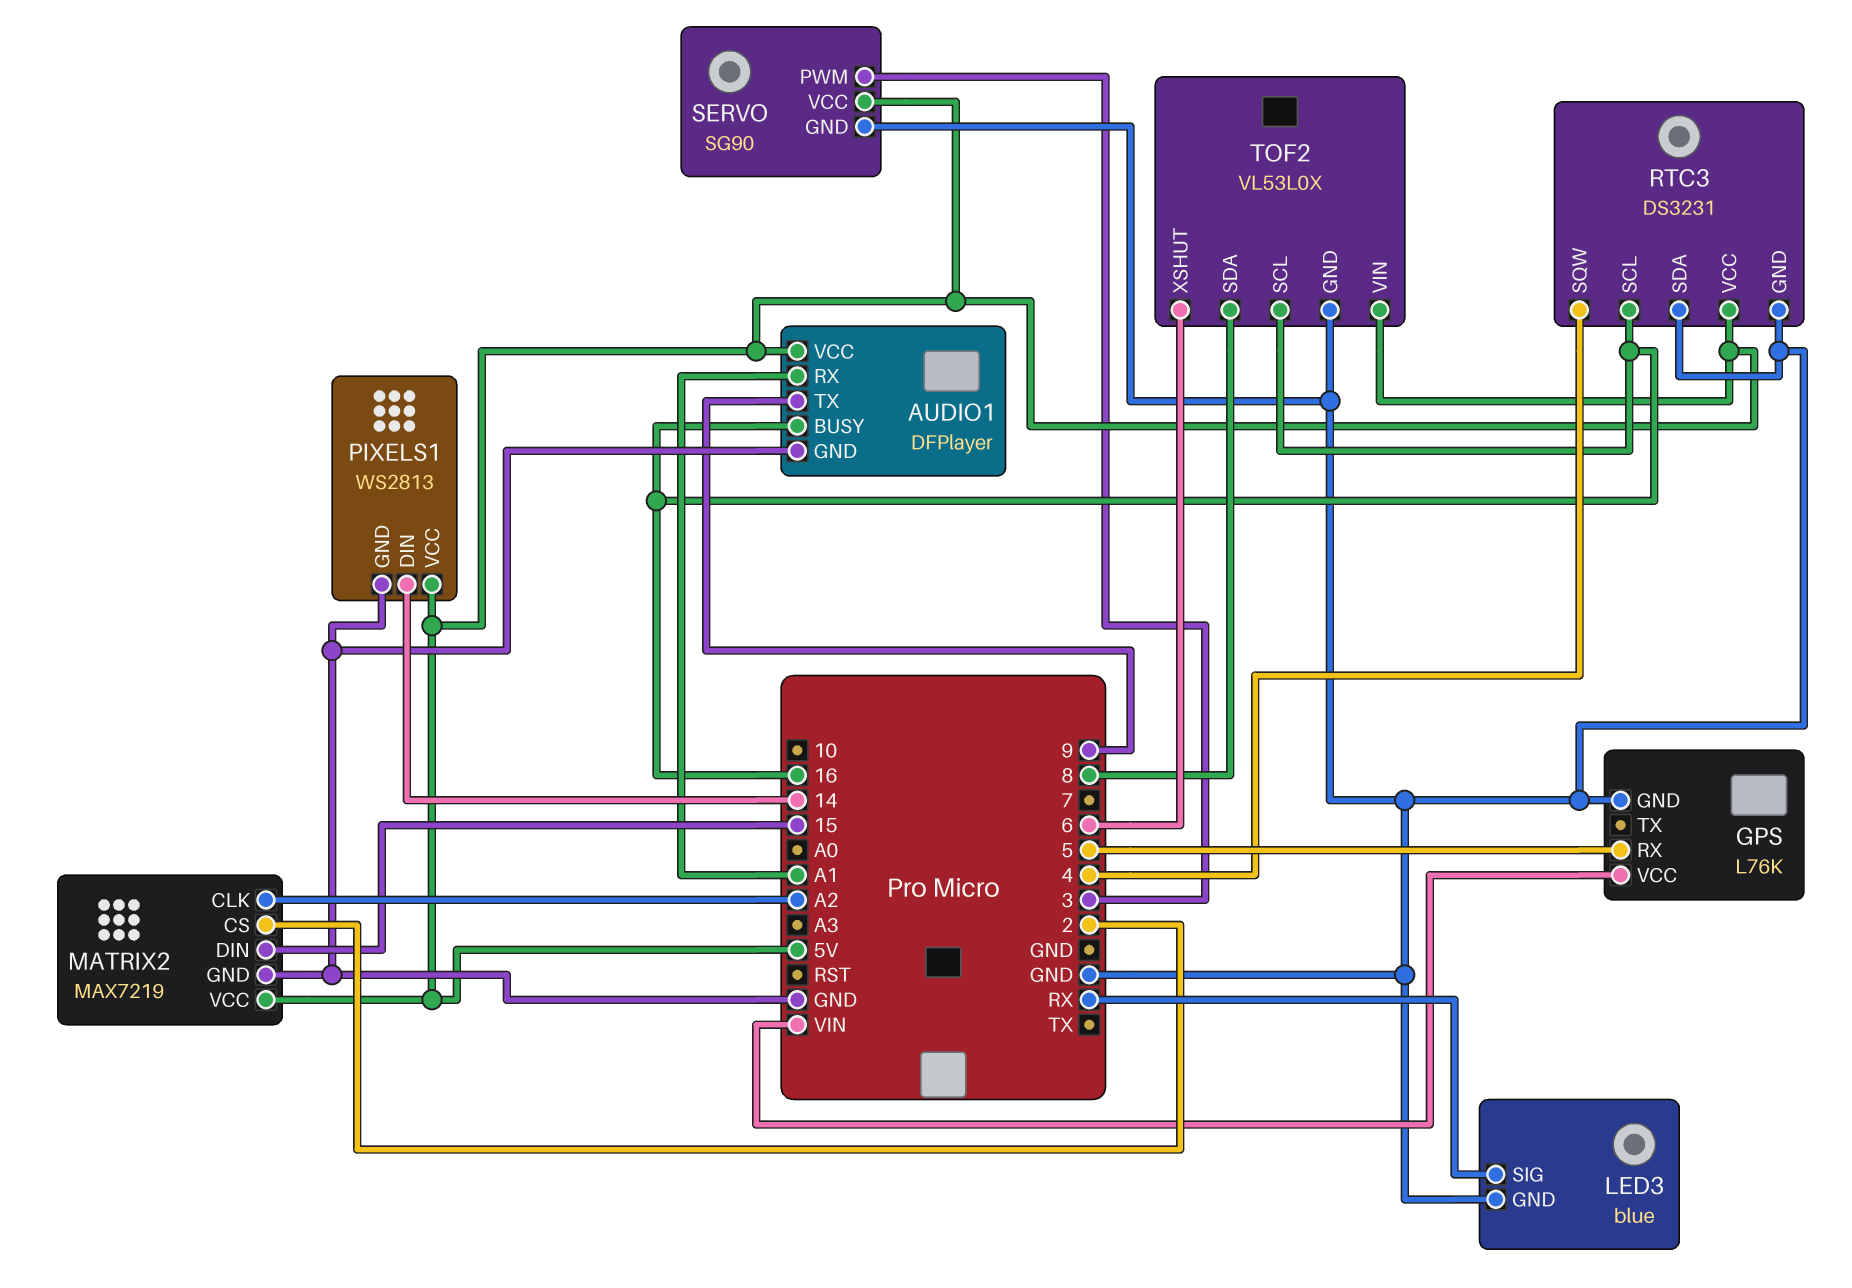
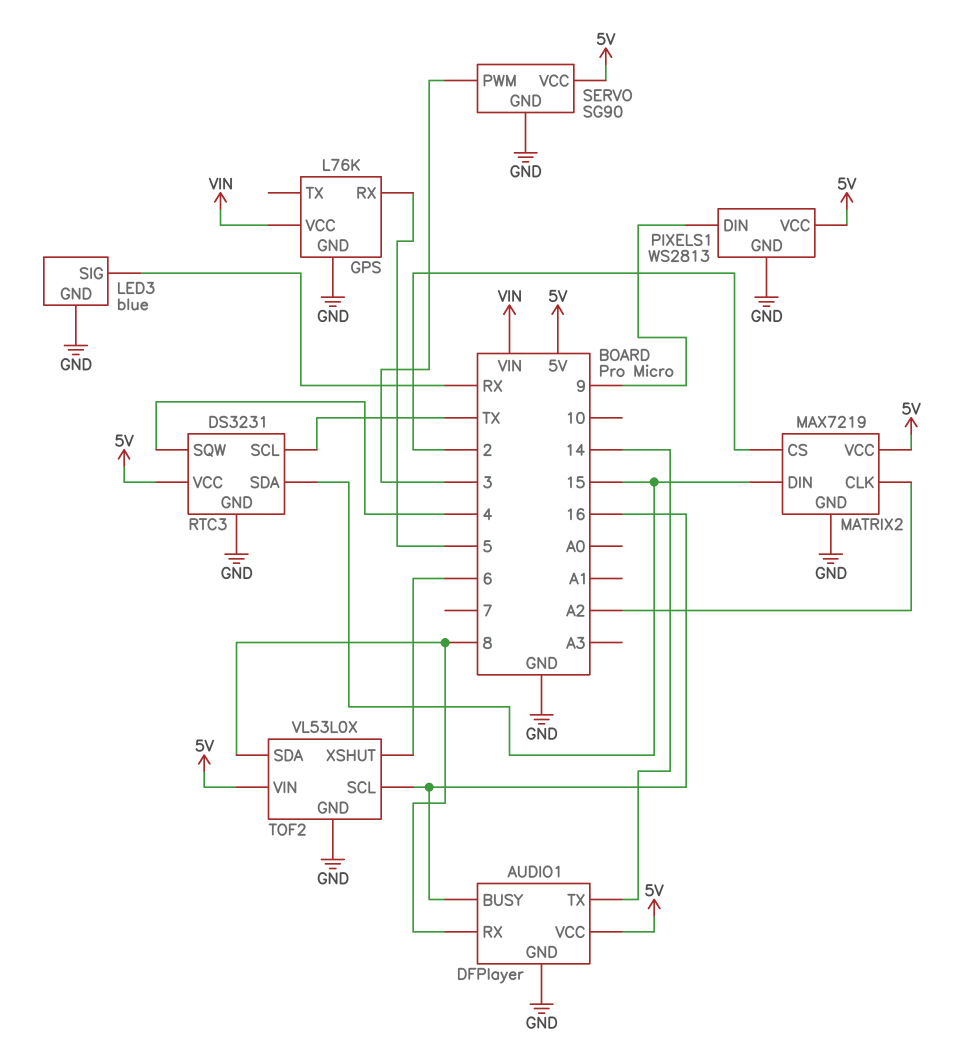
AUDIO1 pin RX: A1 -> 8
AUDIO1 pin TX: 9 -> 14
PIXELS1 pin DIN: 14 -> 9
RTC3 pin SCL: 16 -> TX
RTC3 pin SDA: GND -> 15

